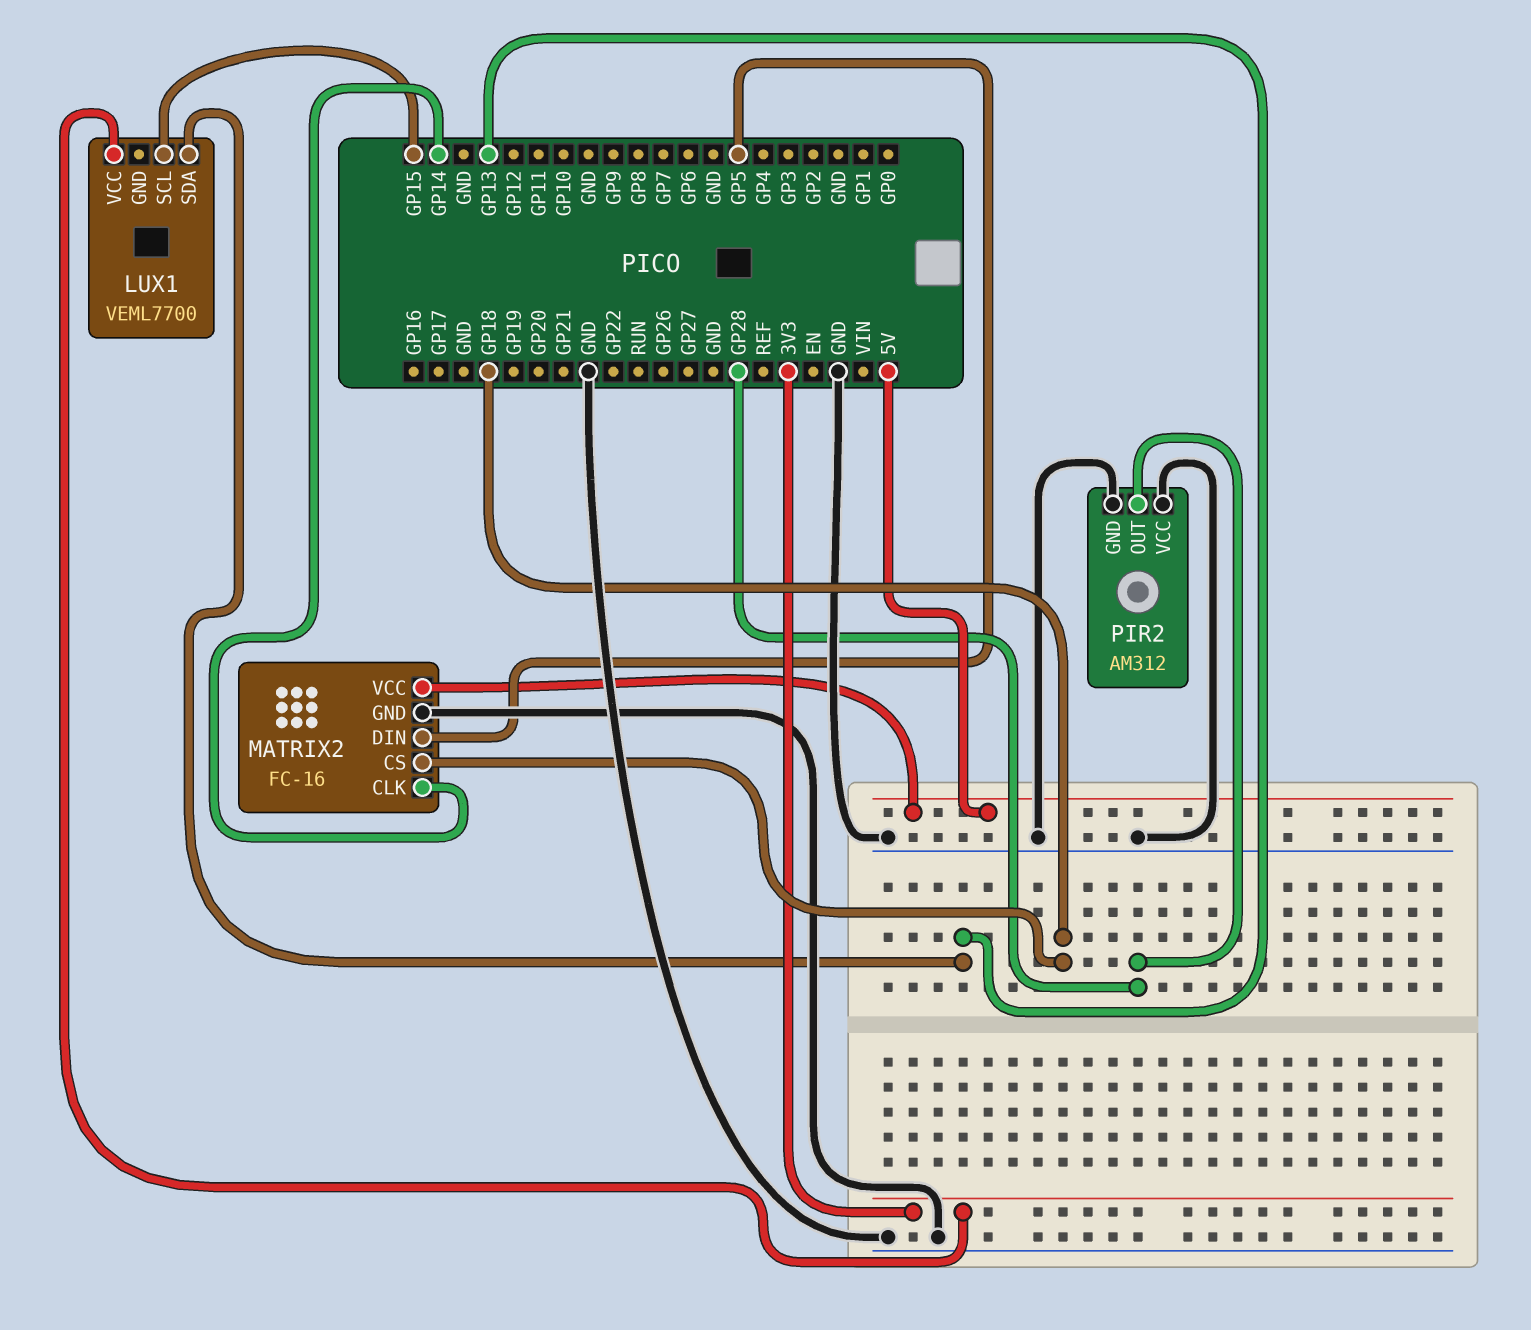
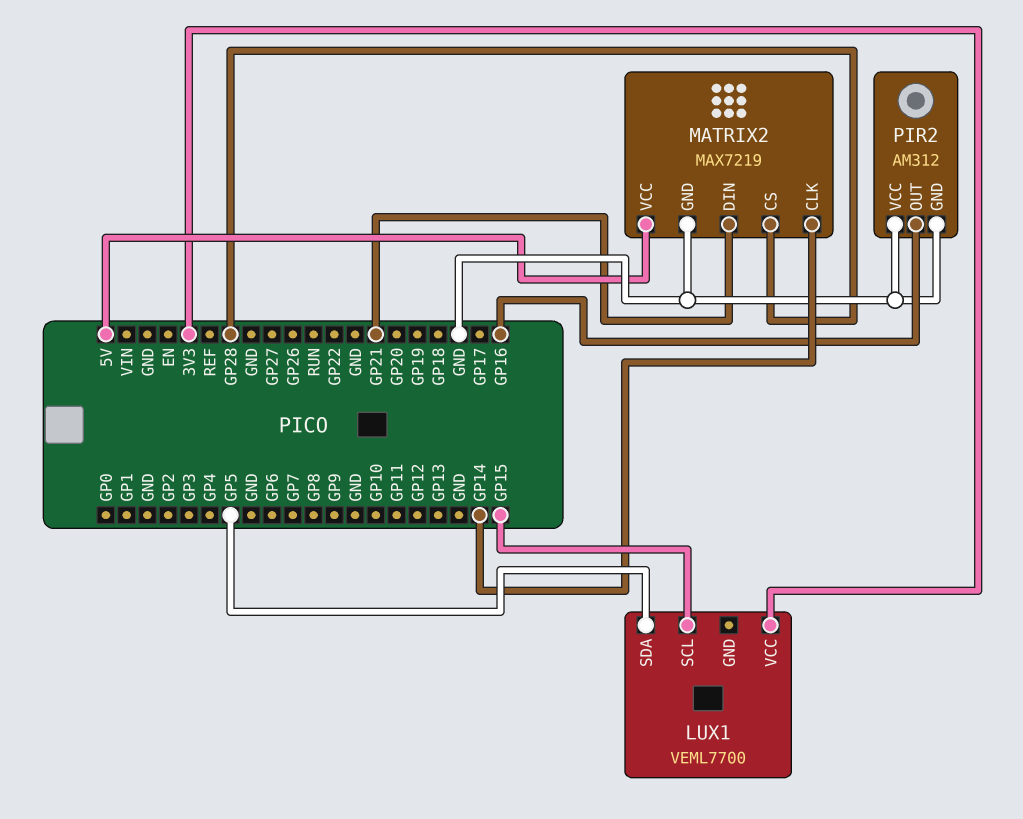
LUX1 pin SDA: GP13 -> GP5
MATRIX2: FC-16 -> MAX7219
MATRIX2 pin CS: GP18 -> GP28
MATRIX2 pin DIN: GP5 -> GP21
PIR2 pin OUT: GP28 -> GP16

